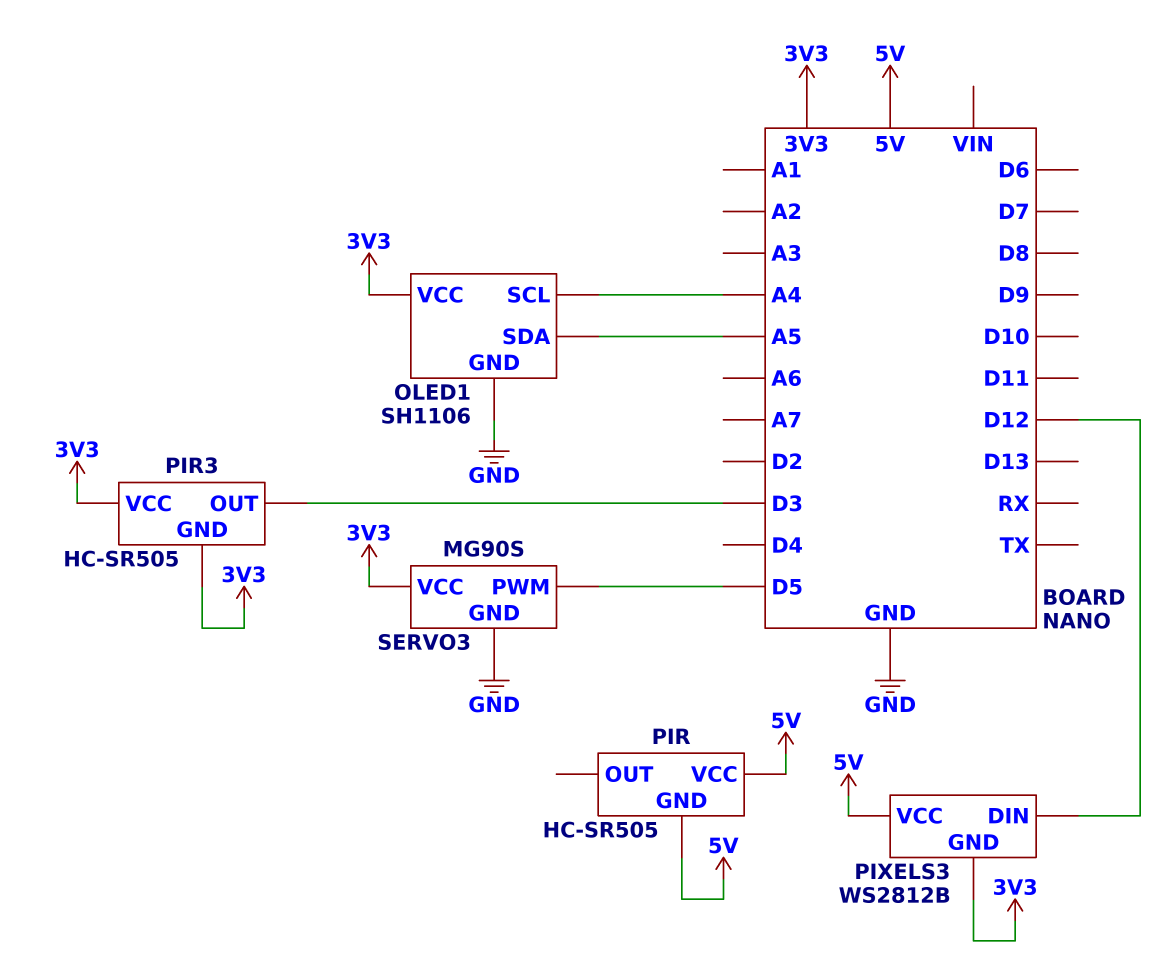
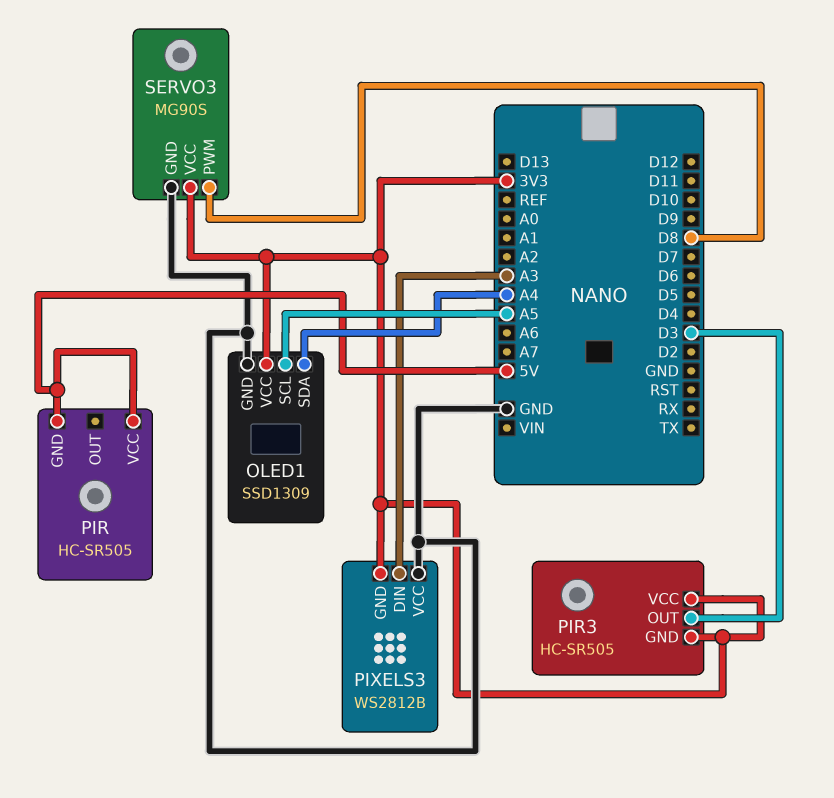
OLED1: SH1106 -> SSD1309
OLED1 pin SCL: A4 -> A5
OLED1 pin SDA: A5 -> A4
PIXELS3 pin DIN: D12 -> A3
PIXELS3 pin VCC: 5V -> GND
SERVO3 pin PWM: D5 -> D8

